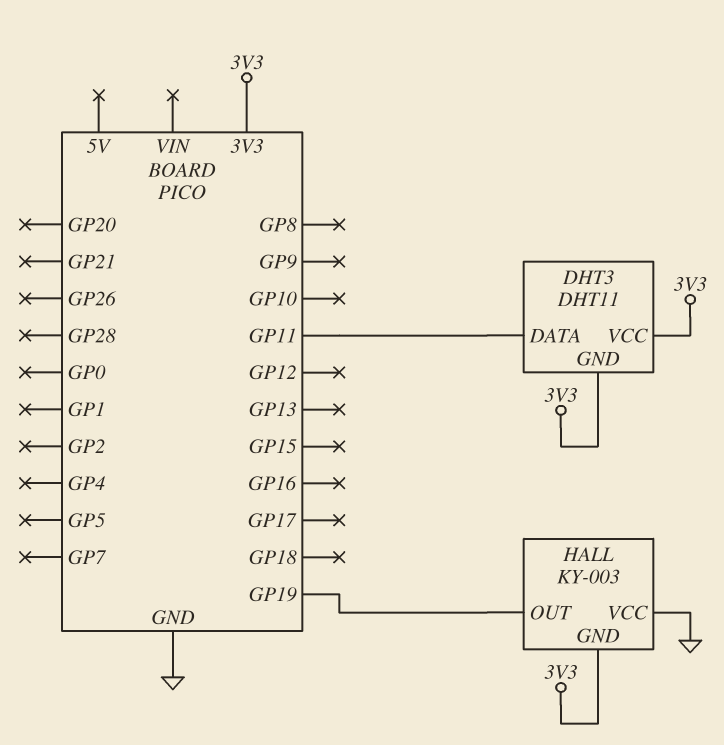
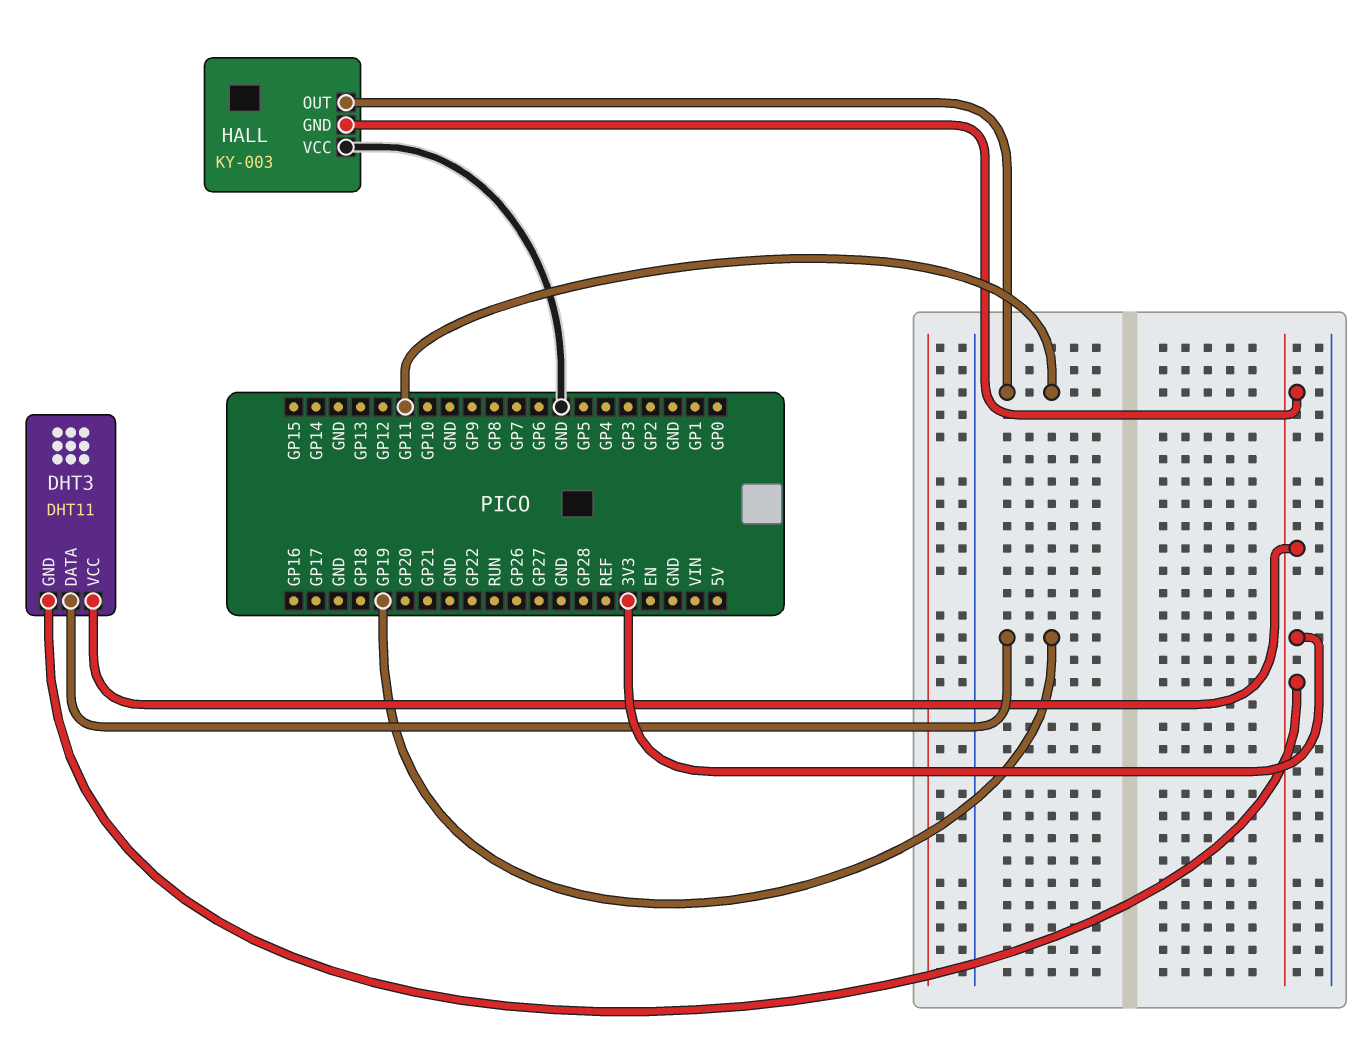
DHT3 pin DATA: GP11 -> GP19
HALL pin OUT: GP19 -> GP11

